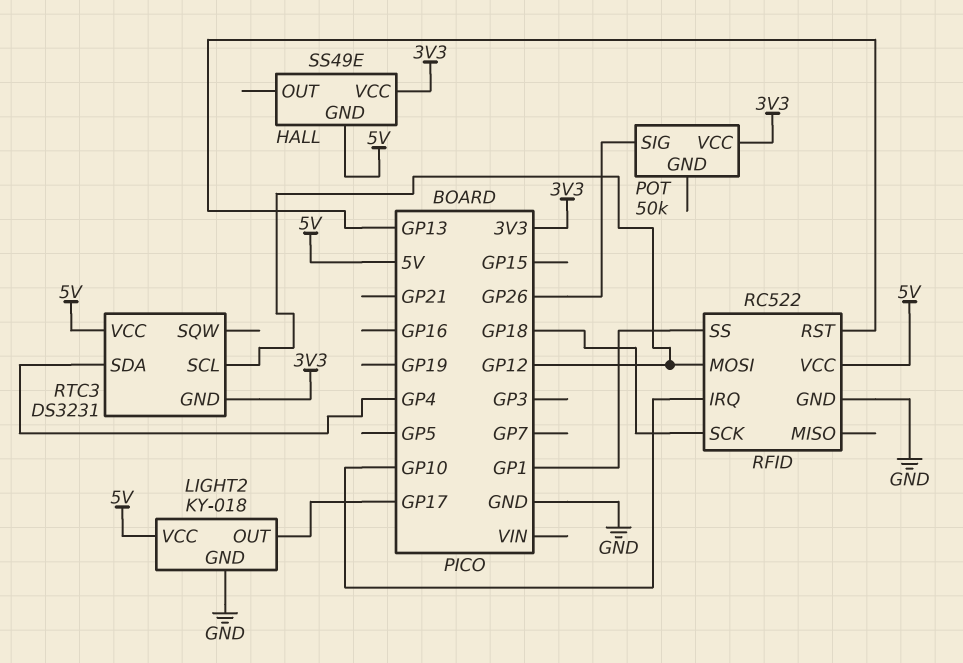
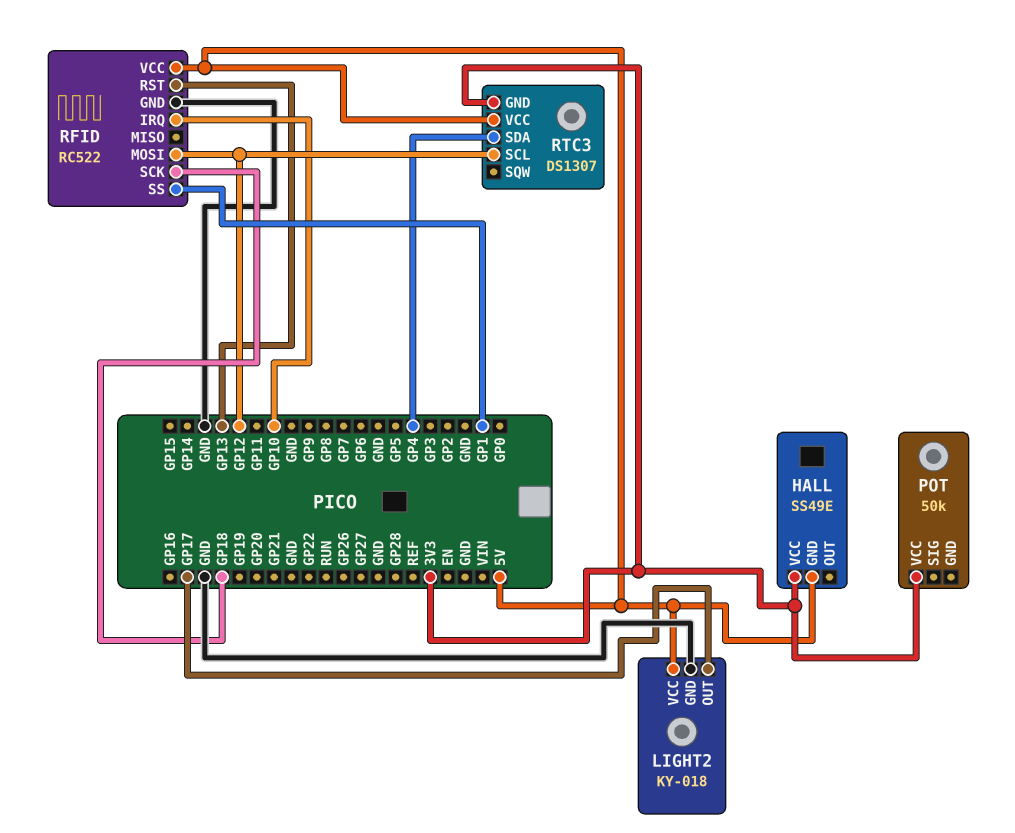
POT pin SIG: GP26 -> none
RTC3: DS3231 -> DS1307

